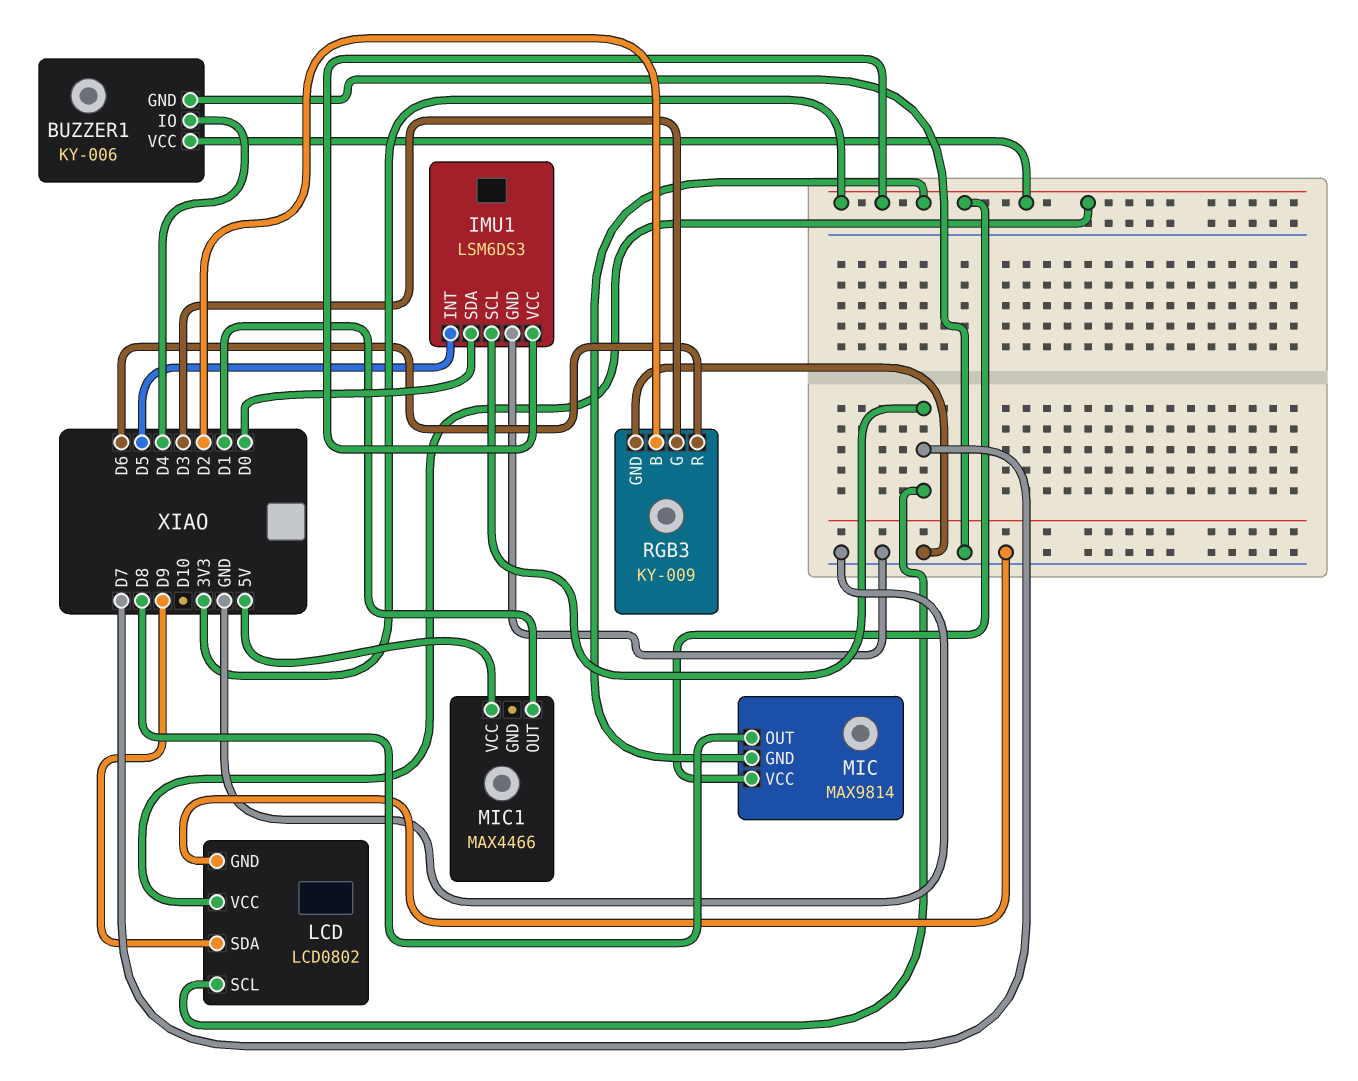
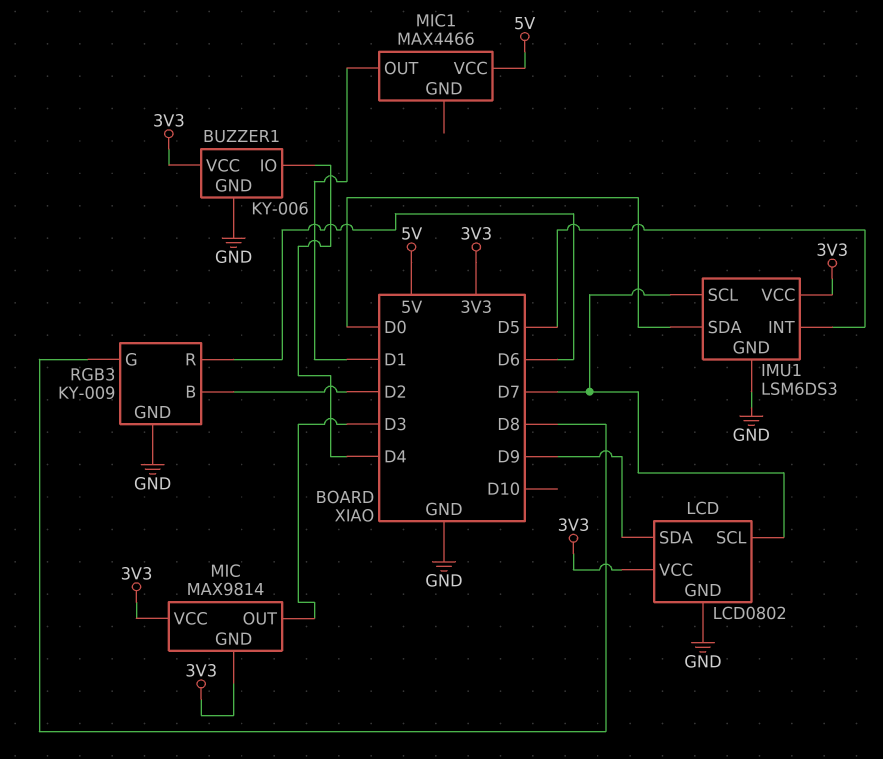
MIC pin OUT: D8 -> D3
RGB3 pin G: D3 -> D8

